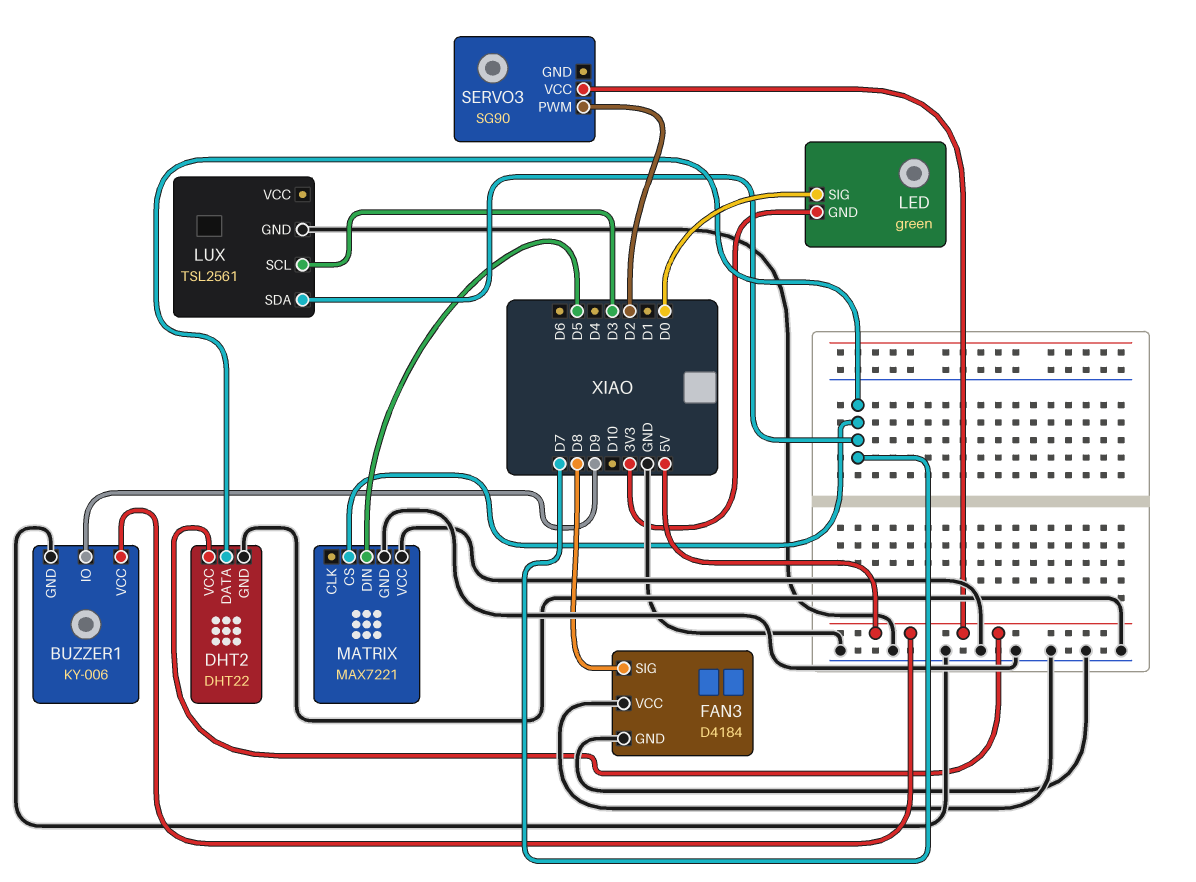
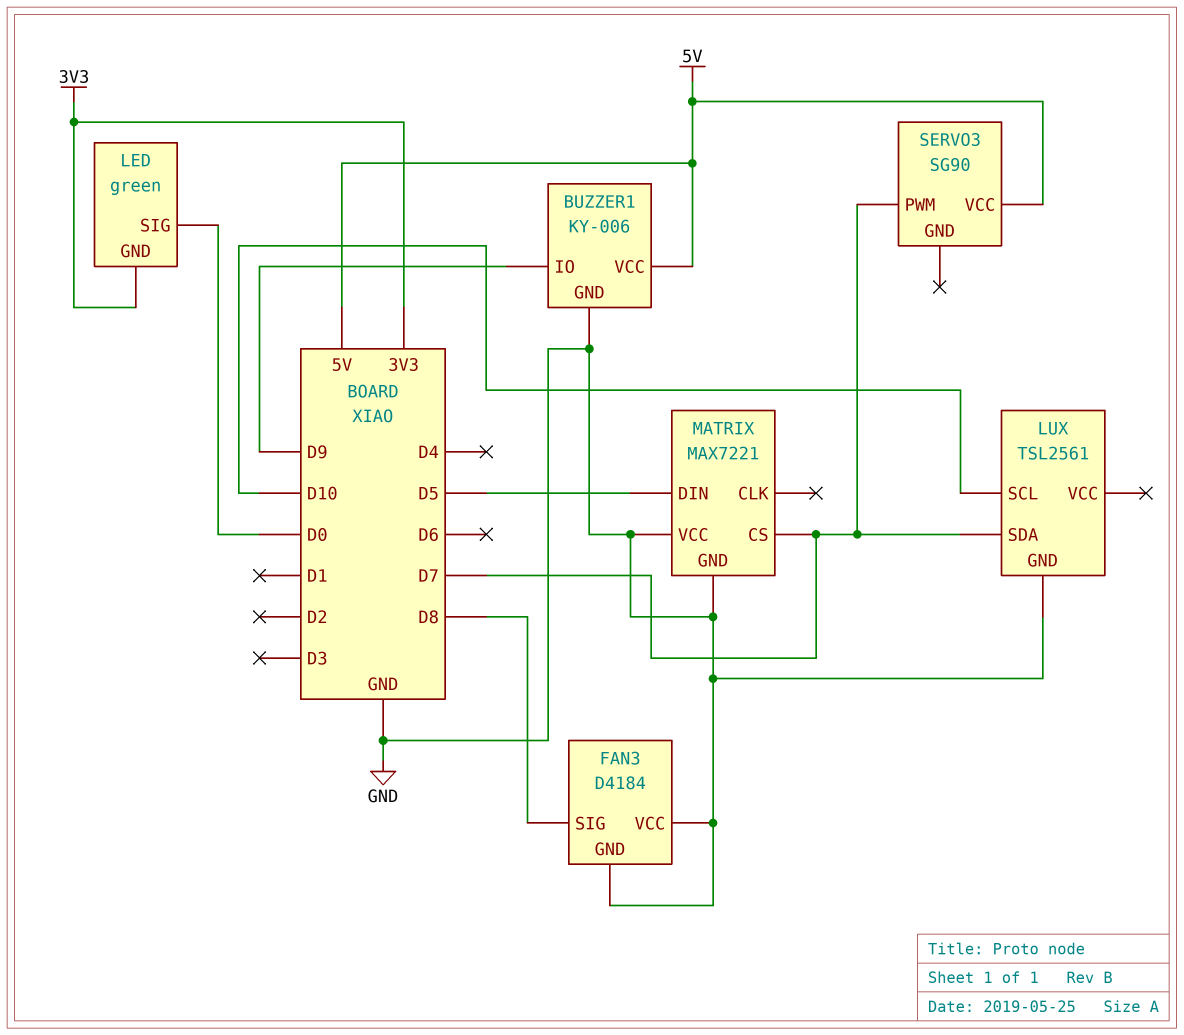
DHT2: DHT22 -> none
DHT2 pin DATA: D7 -> none
DHT2 pin GND: GND -> none
DHT2 pin VCC: 5V -> none
LUX pin SCL: D3 -> D10
SERVO3 pin PWM: D2 -> D7

